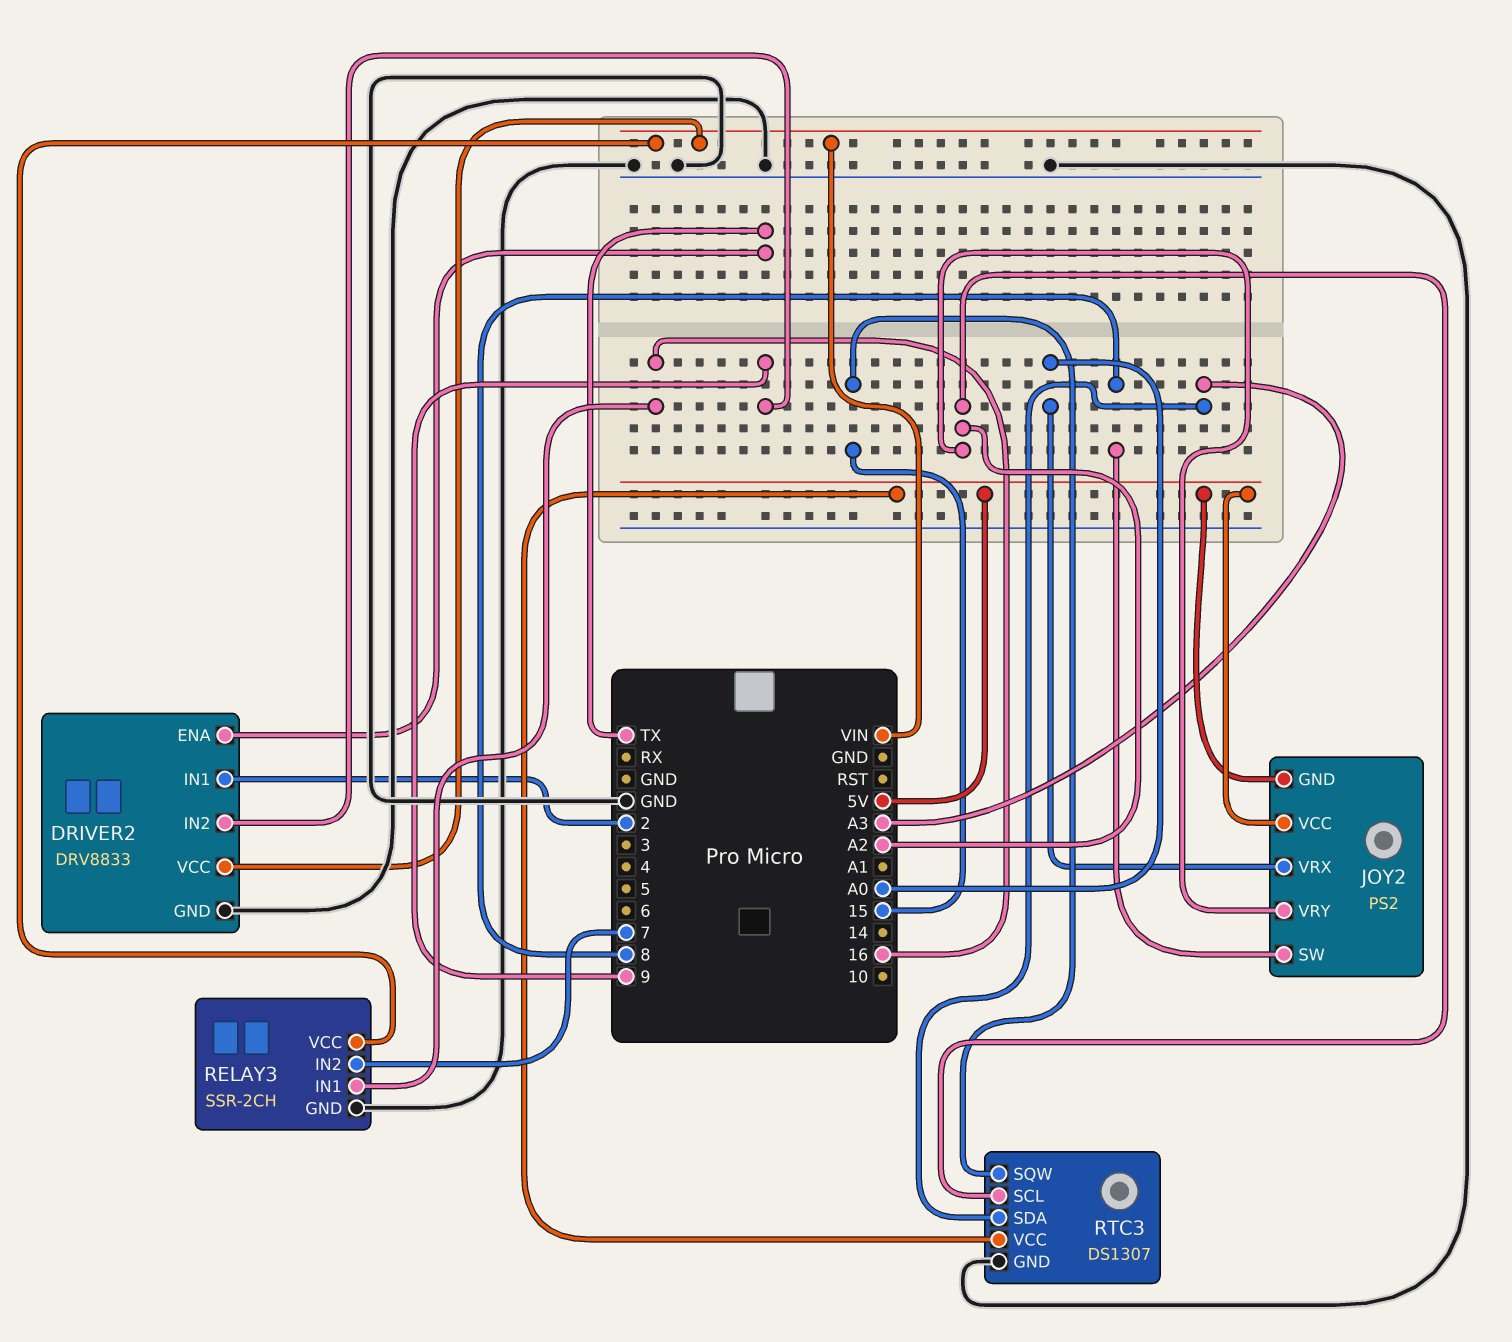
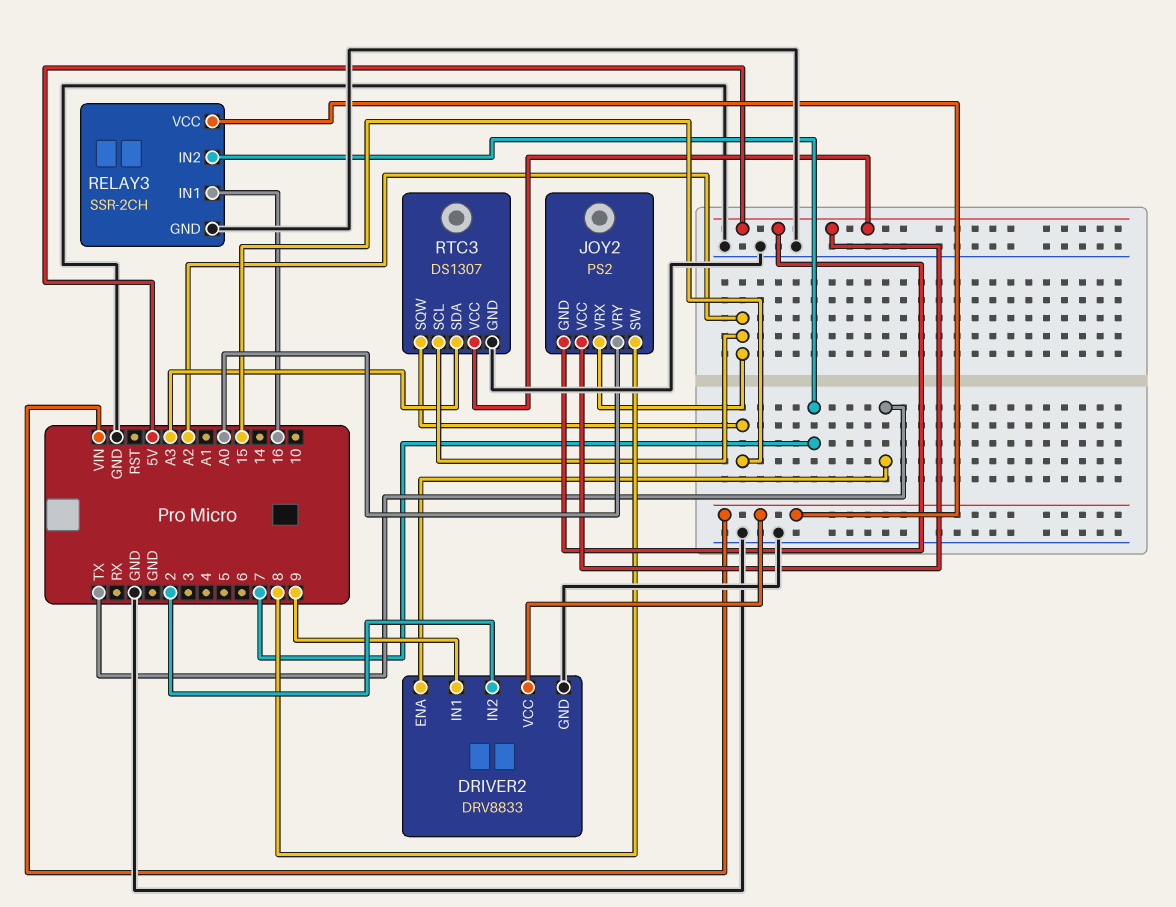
DRIVER2 pin IN1: 2 -> 9
DRIVER2 pin IN2: 9 -> 2
JOY2 pin VRX: A0 -> A2
JOY2 pin VRY: A2 -> A0

